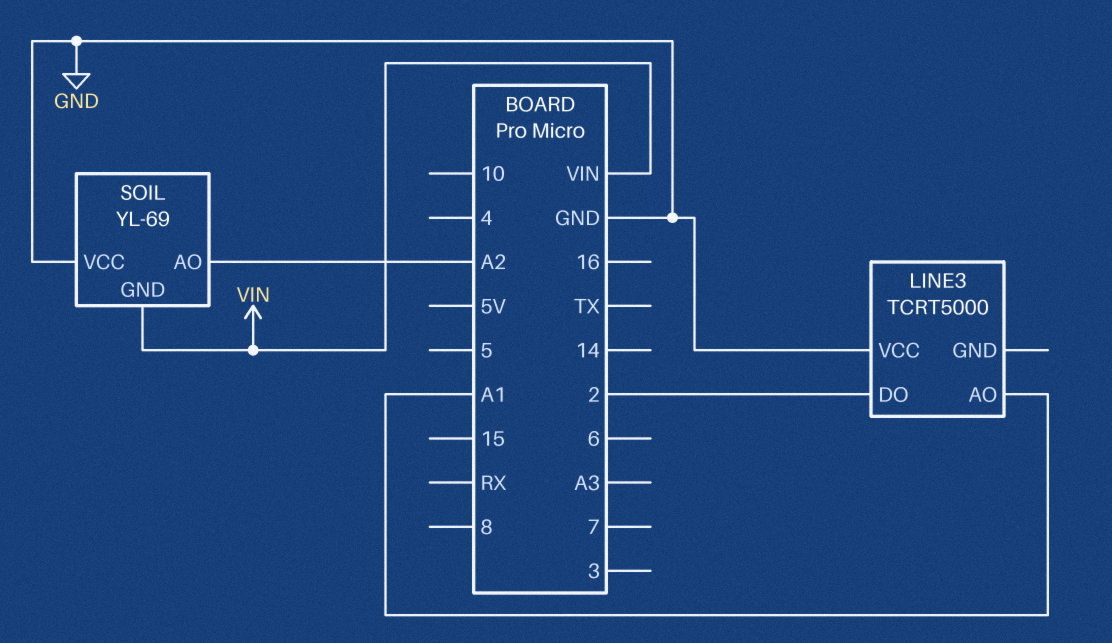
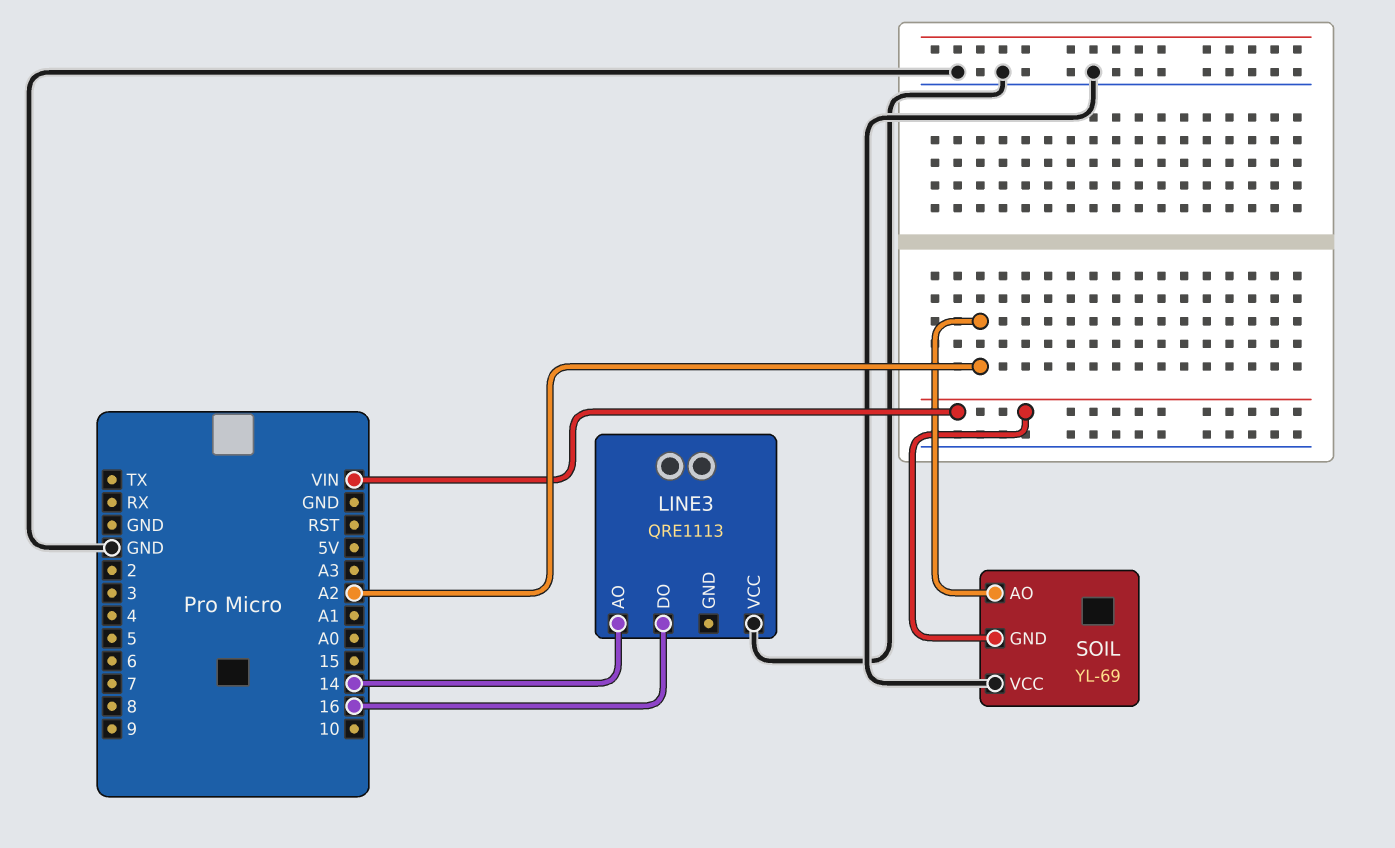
LINE3: TCRT5000 -> QRE1113
LINE3 pin AO: A1 -> 14
LINE3 pin DO: 2 -> 16

